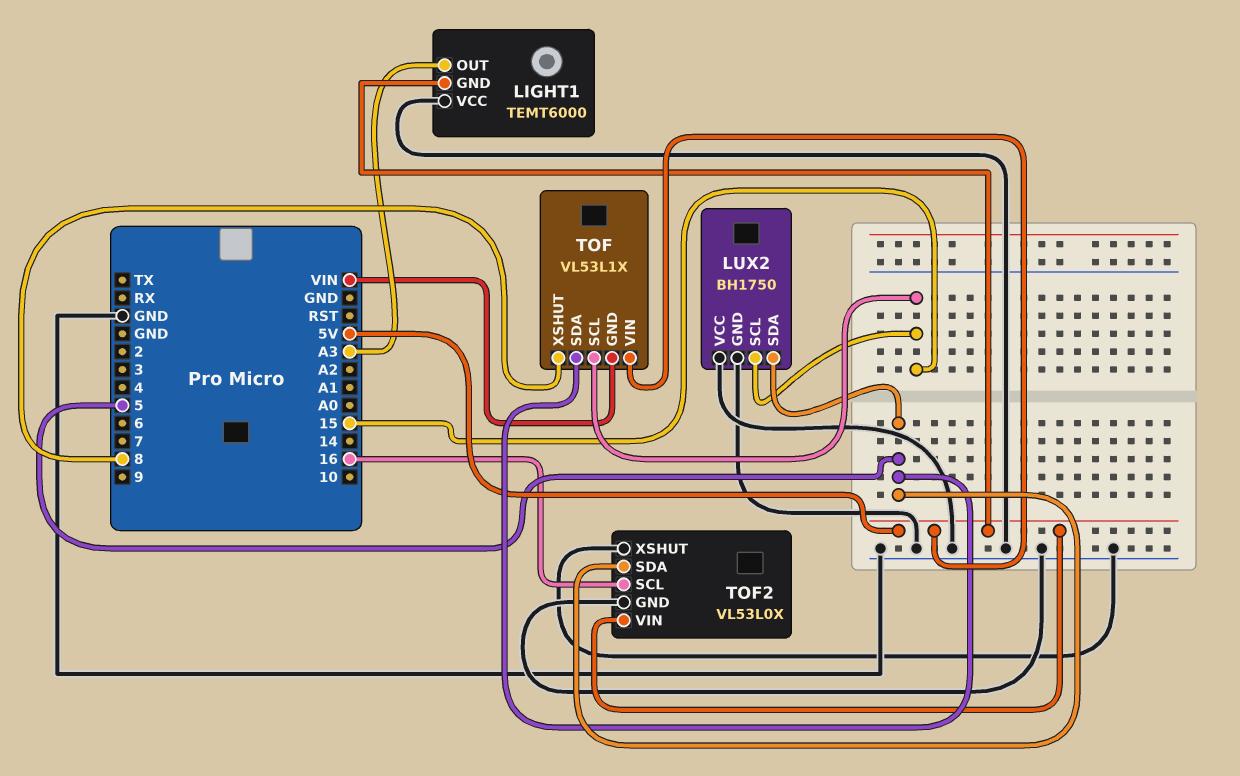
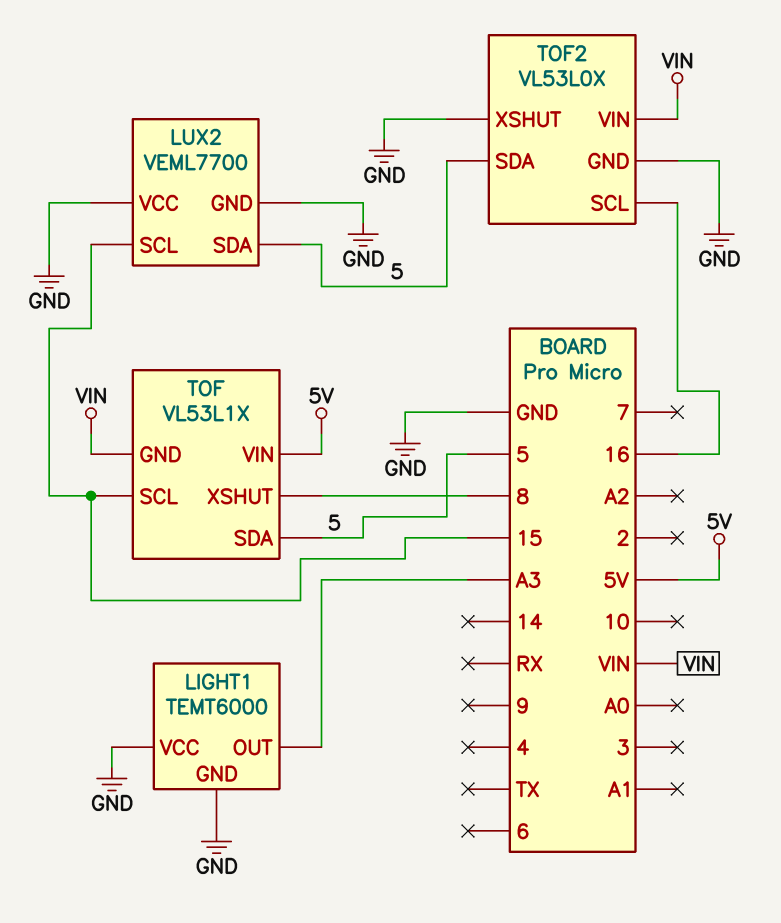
LIGHT1 pin GND: 5V -> GND
LUX2: BH1750 -> VEML7700
TOF2 pin VIN: 5V -> VIN

